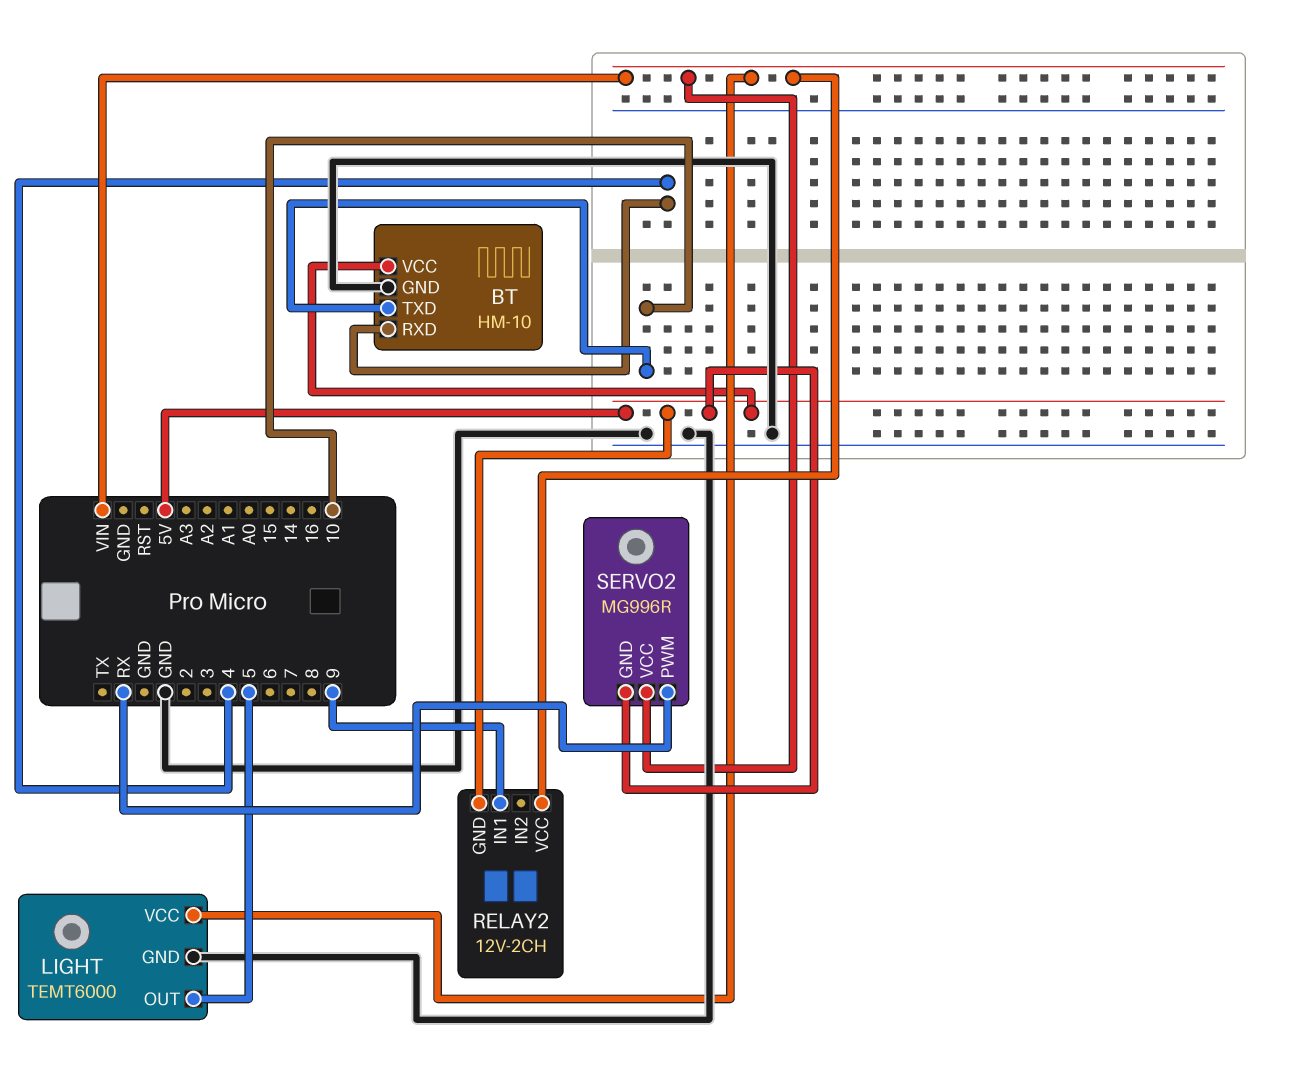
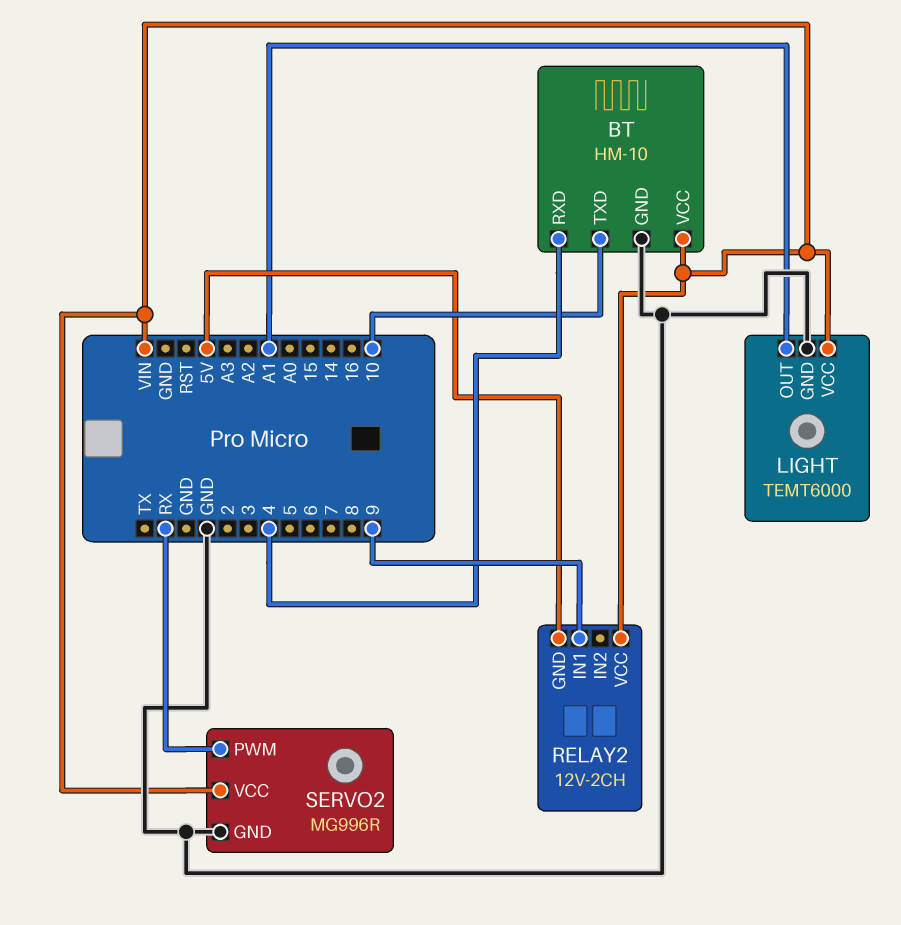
BT pin VCC: 5V -> VIN
LIGHT pin OUT: 5 -> A1
SERVO2 pin GND: 5V -> GND

